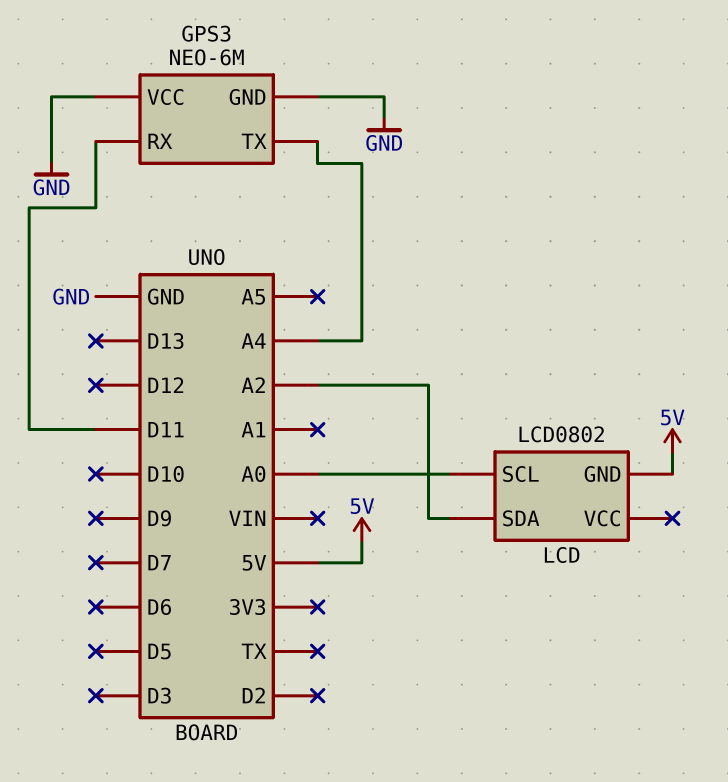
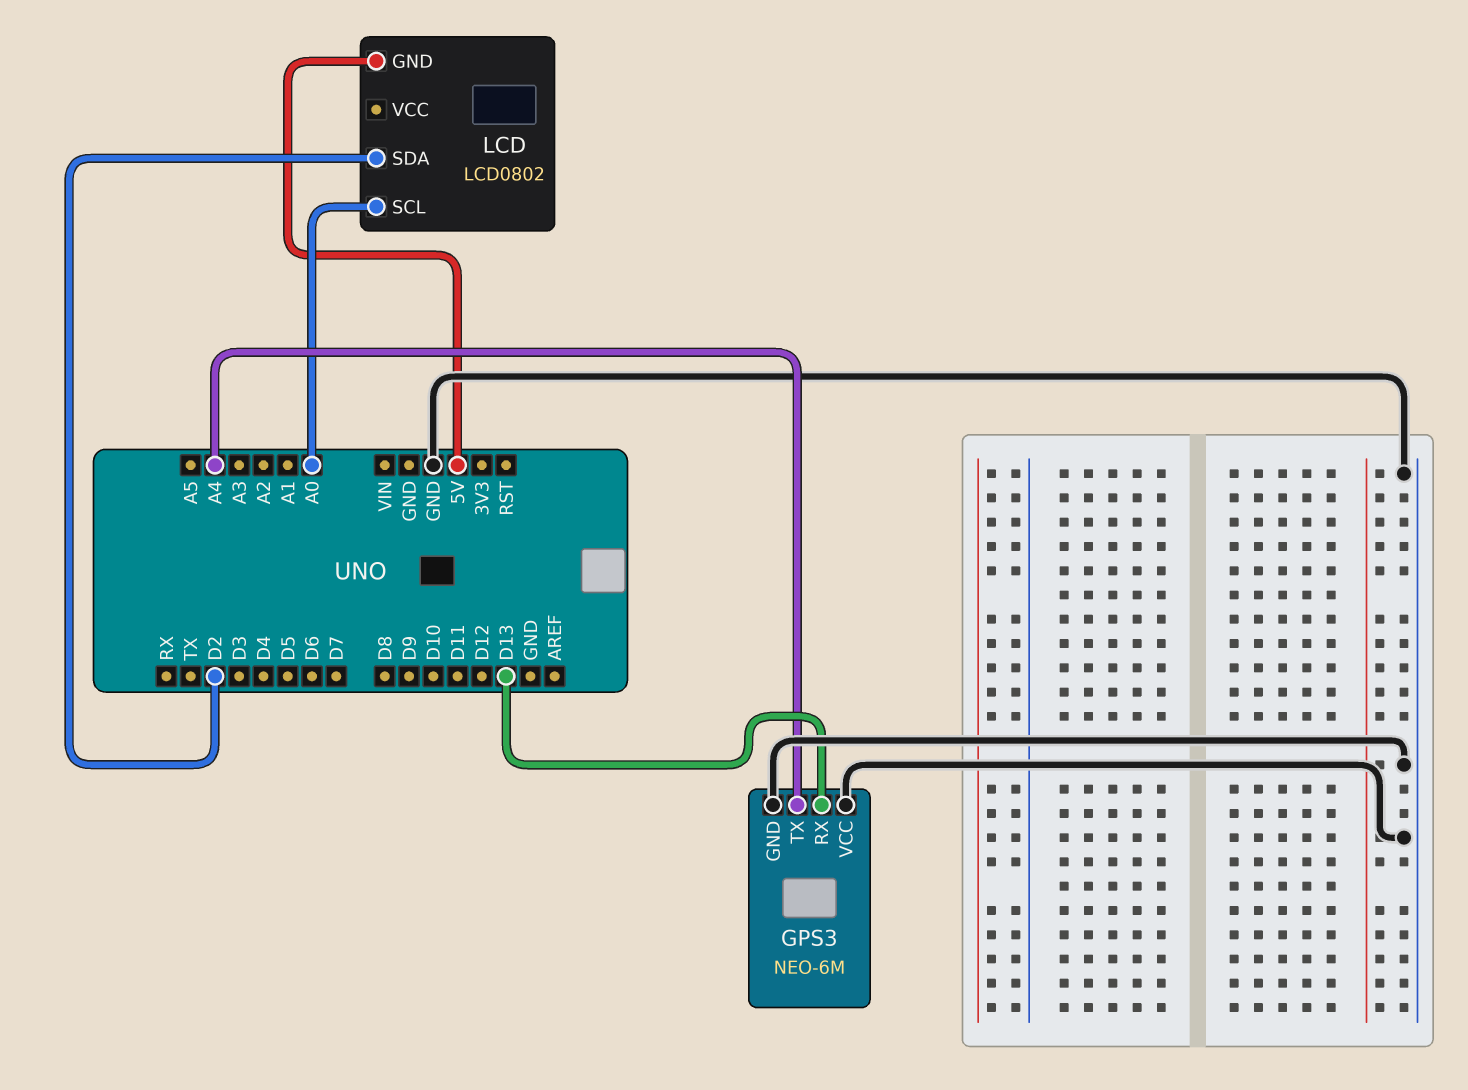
GPS3 pin RX: D11 -> D13
LCD pin SDA: A2 -> D2

